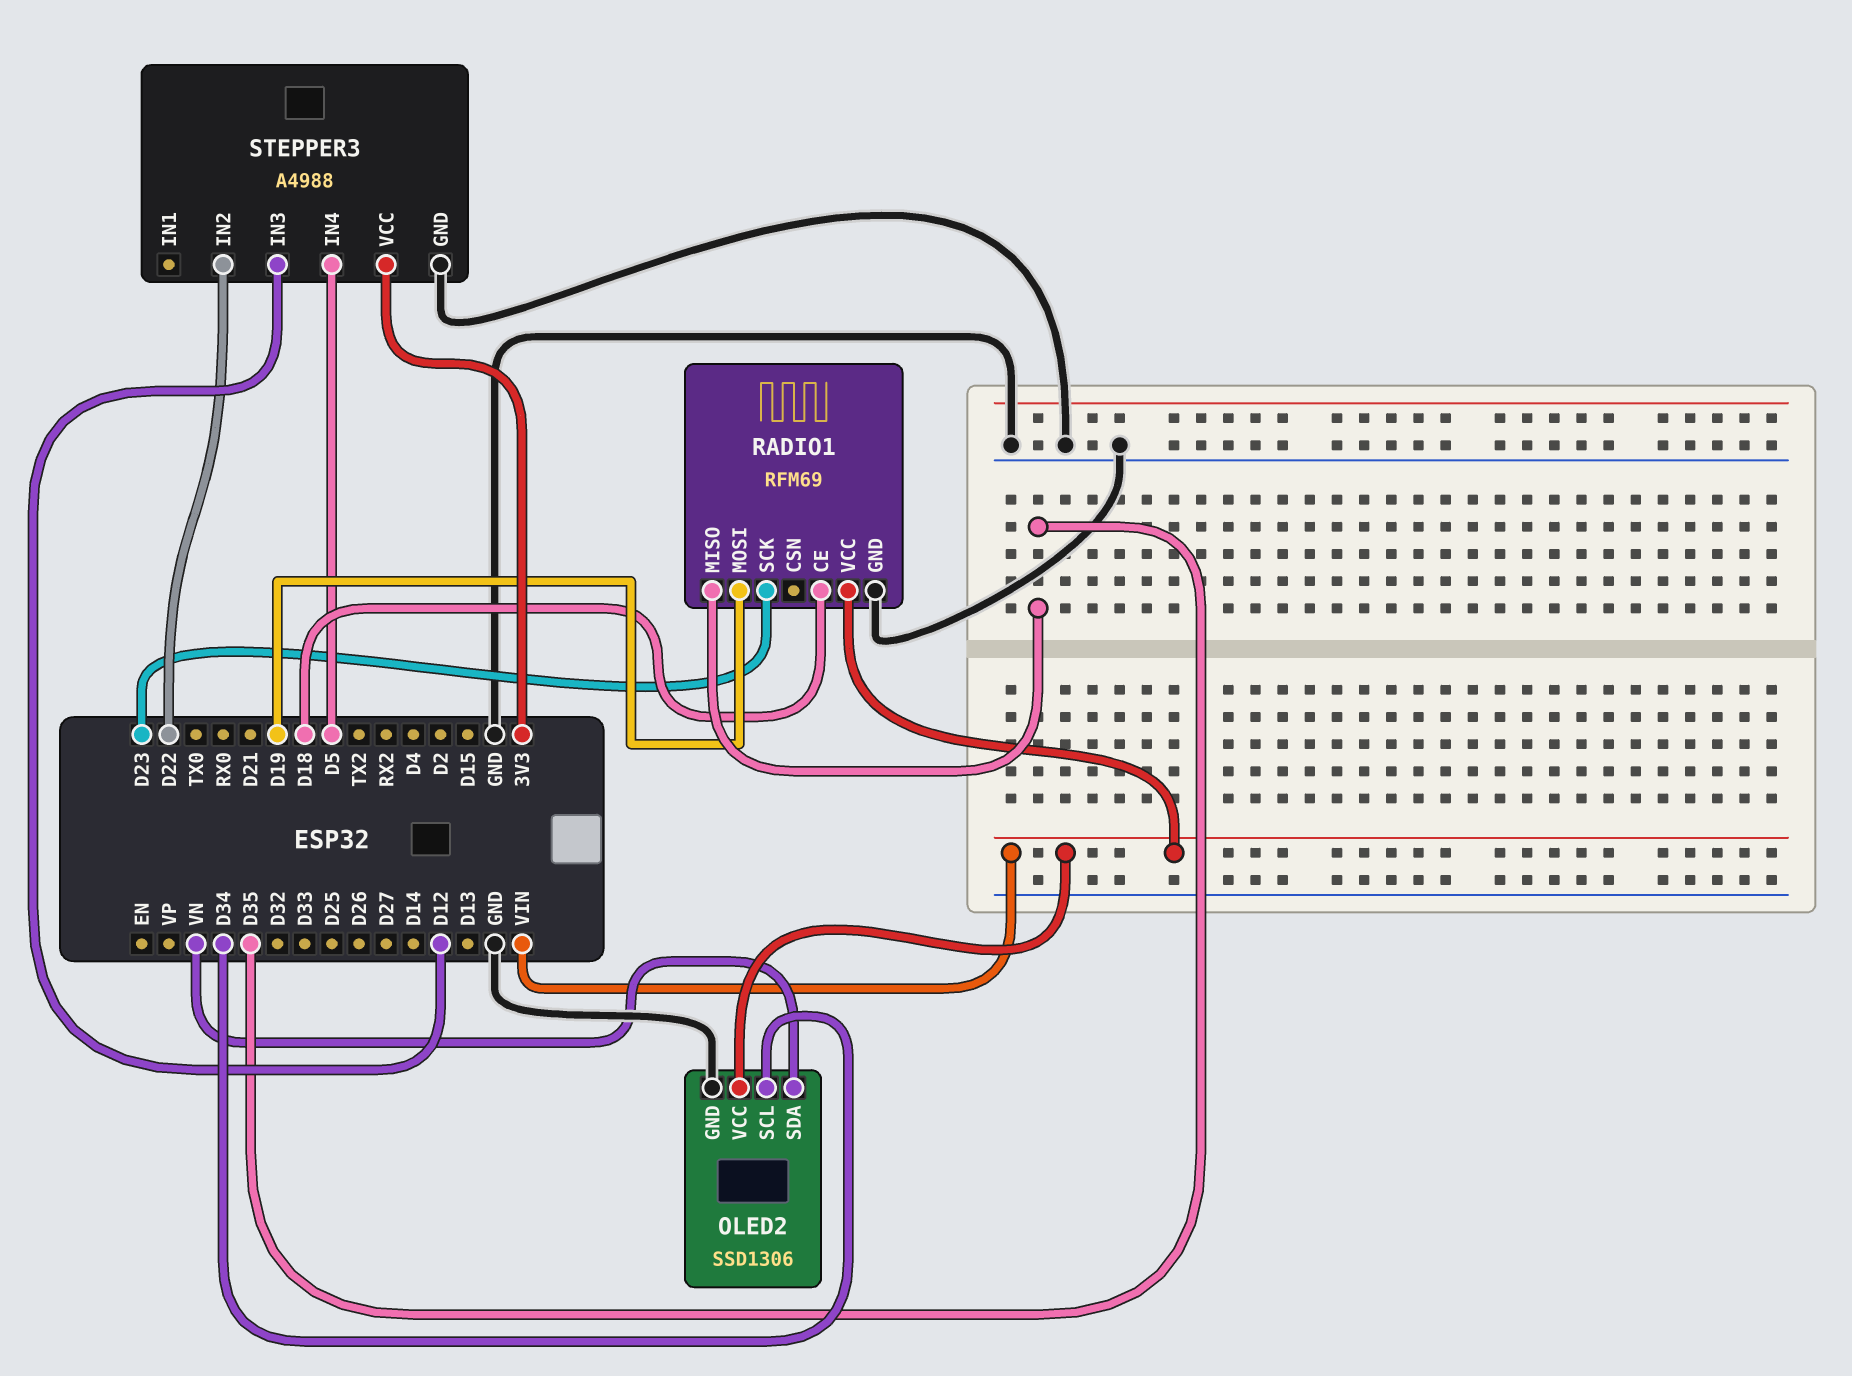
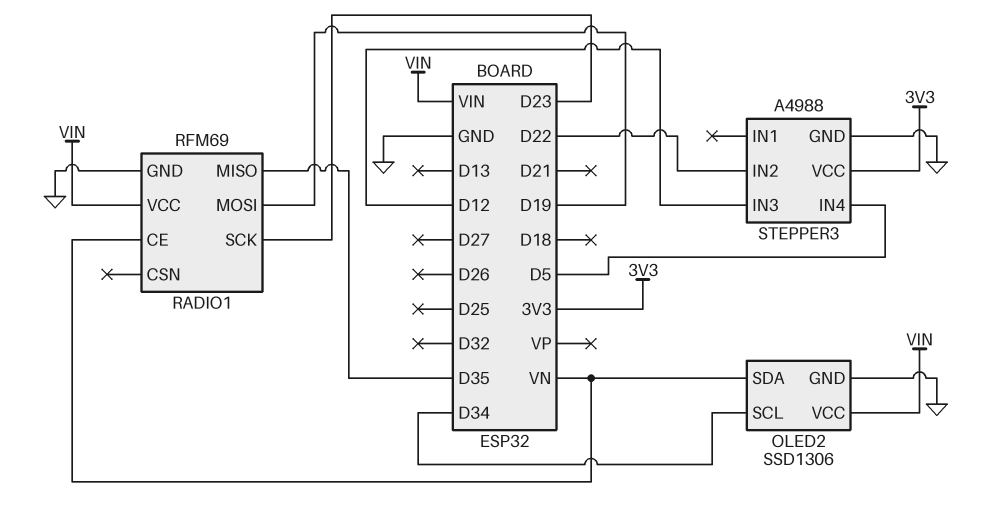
RADIO1 pin CE: D18 -> VN

